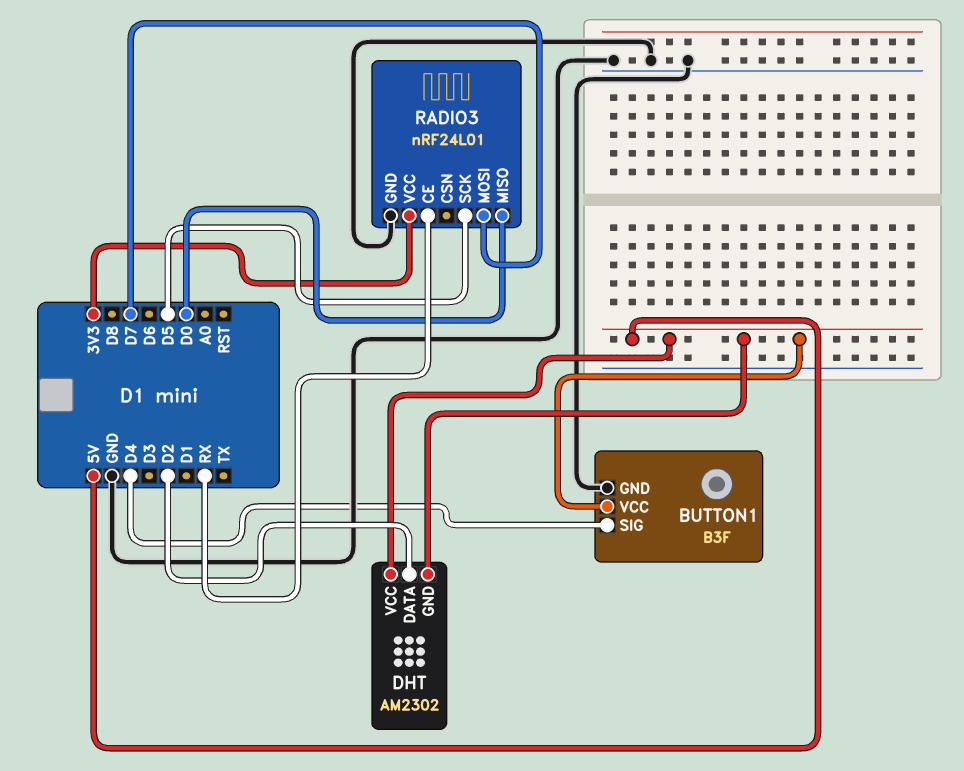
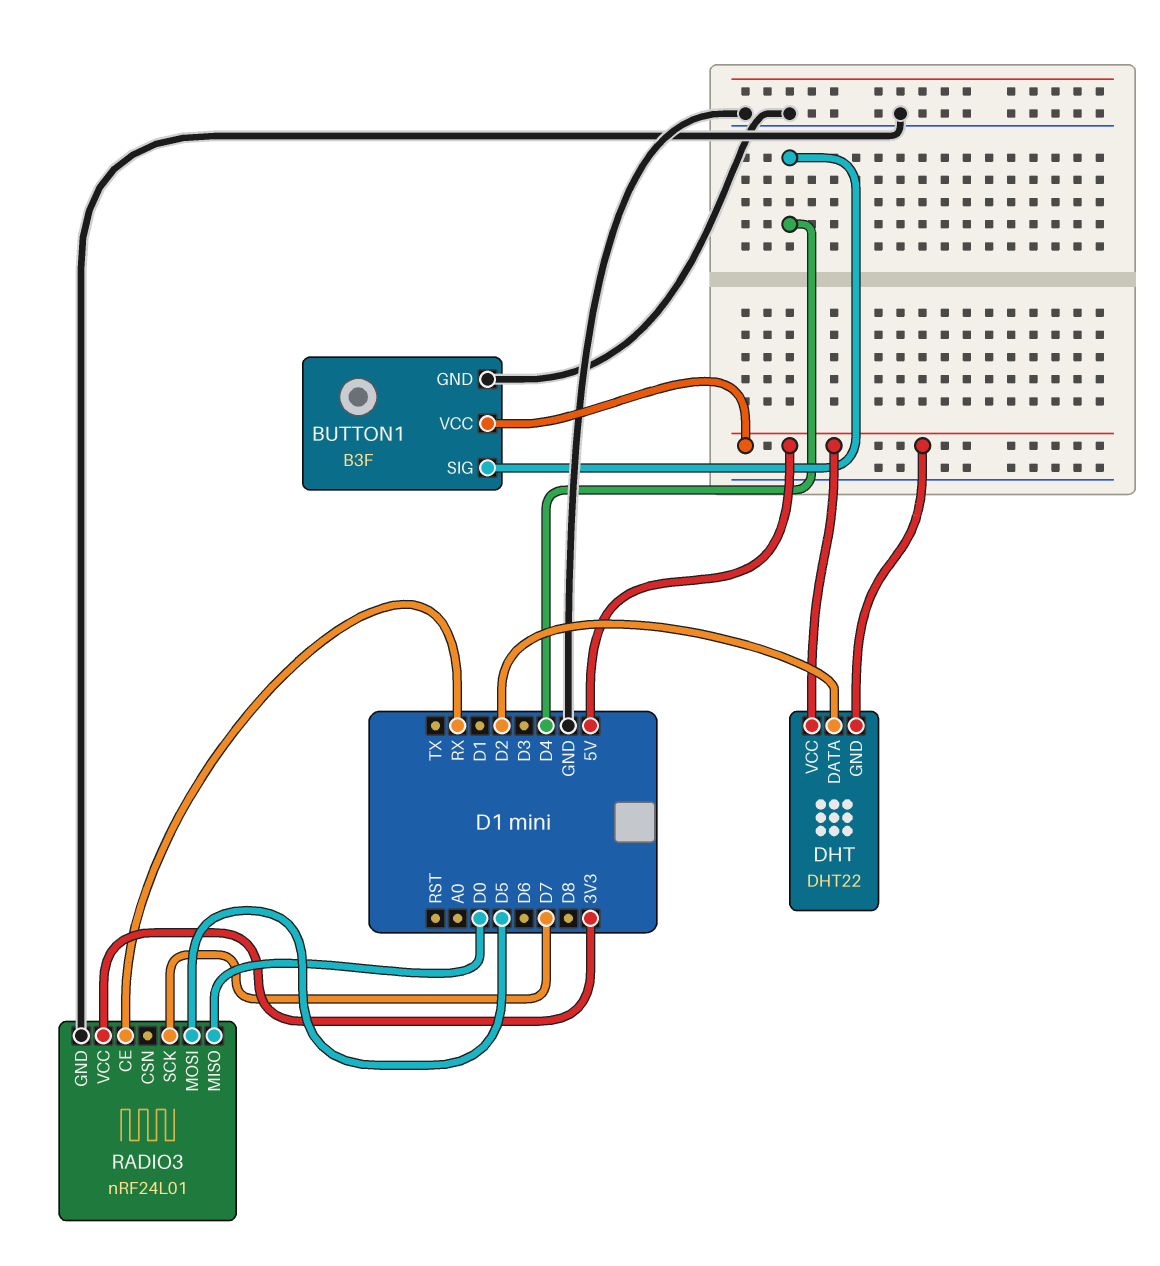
DHT: AM2302 -> DHT22
RADIO3 pin MOSI: D7 -> D5
RADIO3 pin SCK: D5 -> D7

